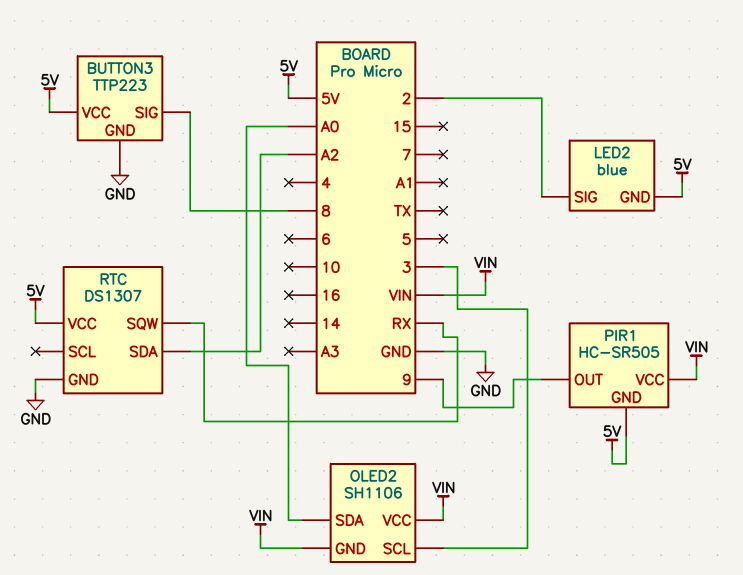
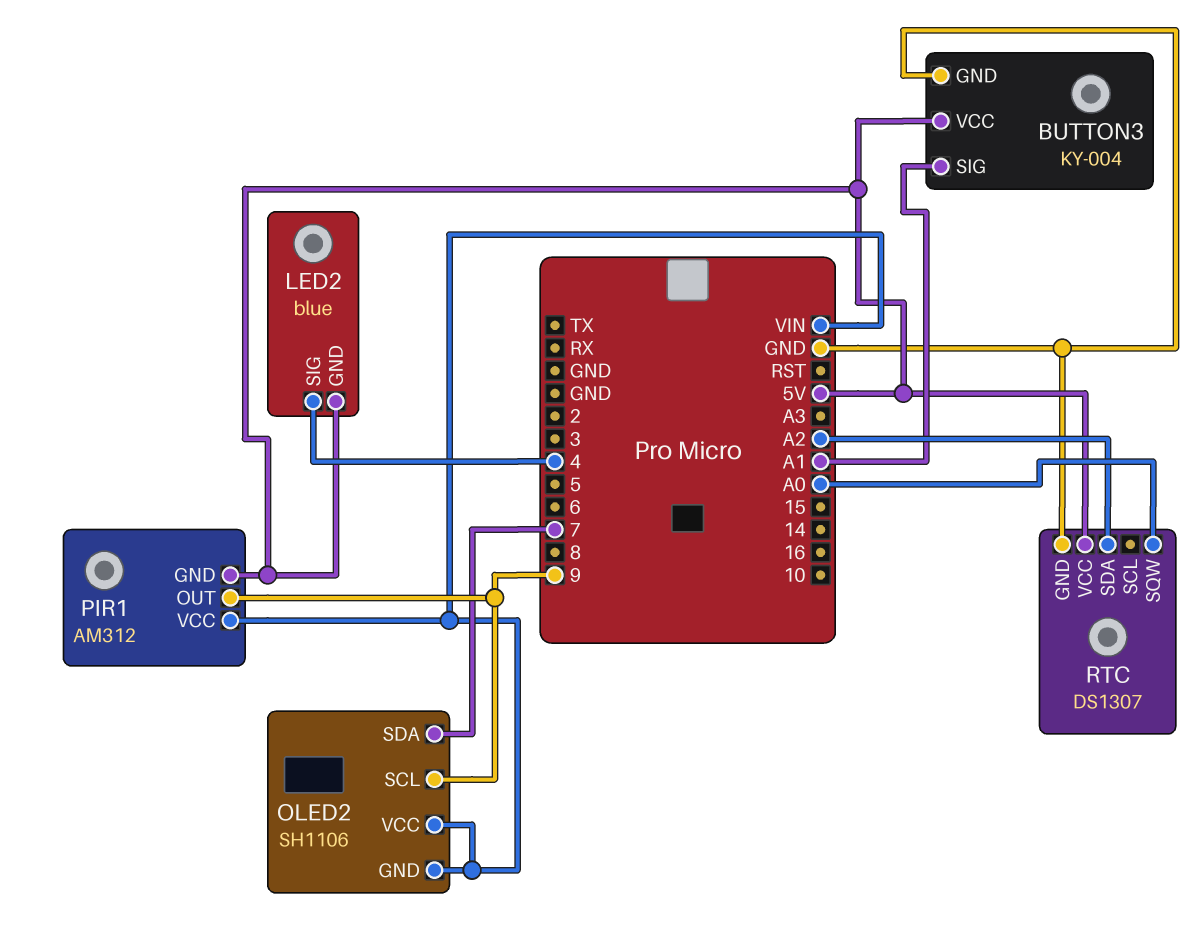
BUTTON3: TTP223 -> KY-004
BUTTON3 pin SIG: 8 -> A1
LED2 pin SIG: 2 -> 4
OLED2 pin SCL: 3 -> 9
OLED2 pin SDA: A0 -> 7
PIR1: HC-SR505 -> AM312
RTC pin SQW: RX -> A0

